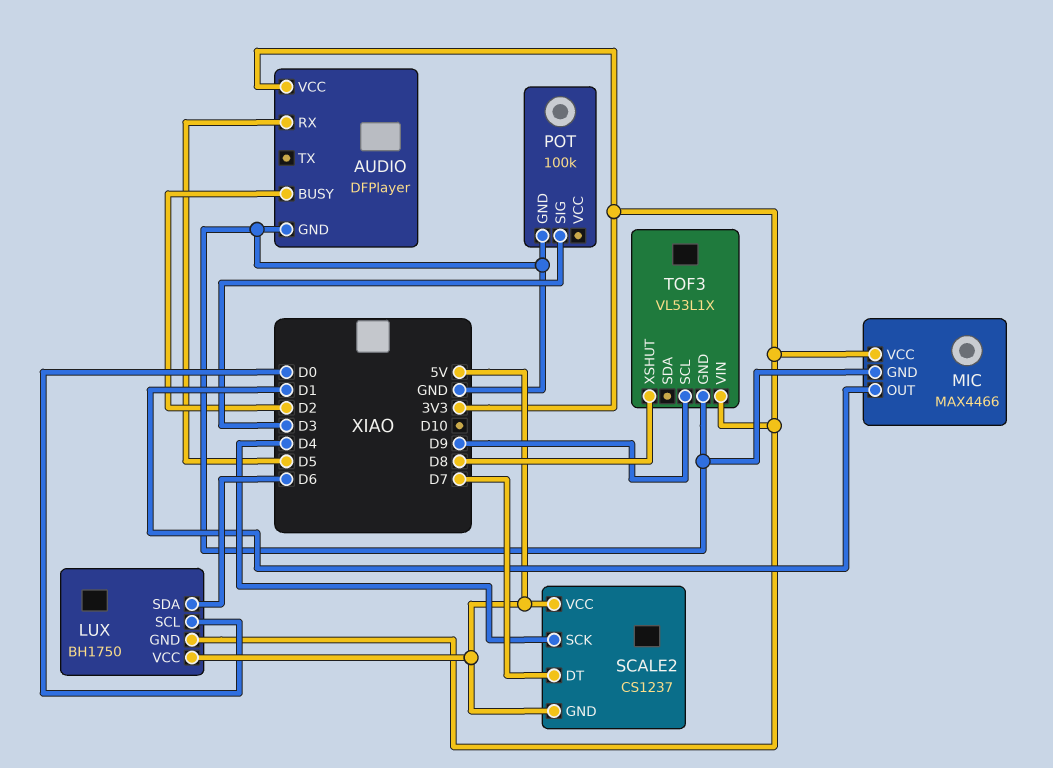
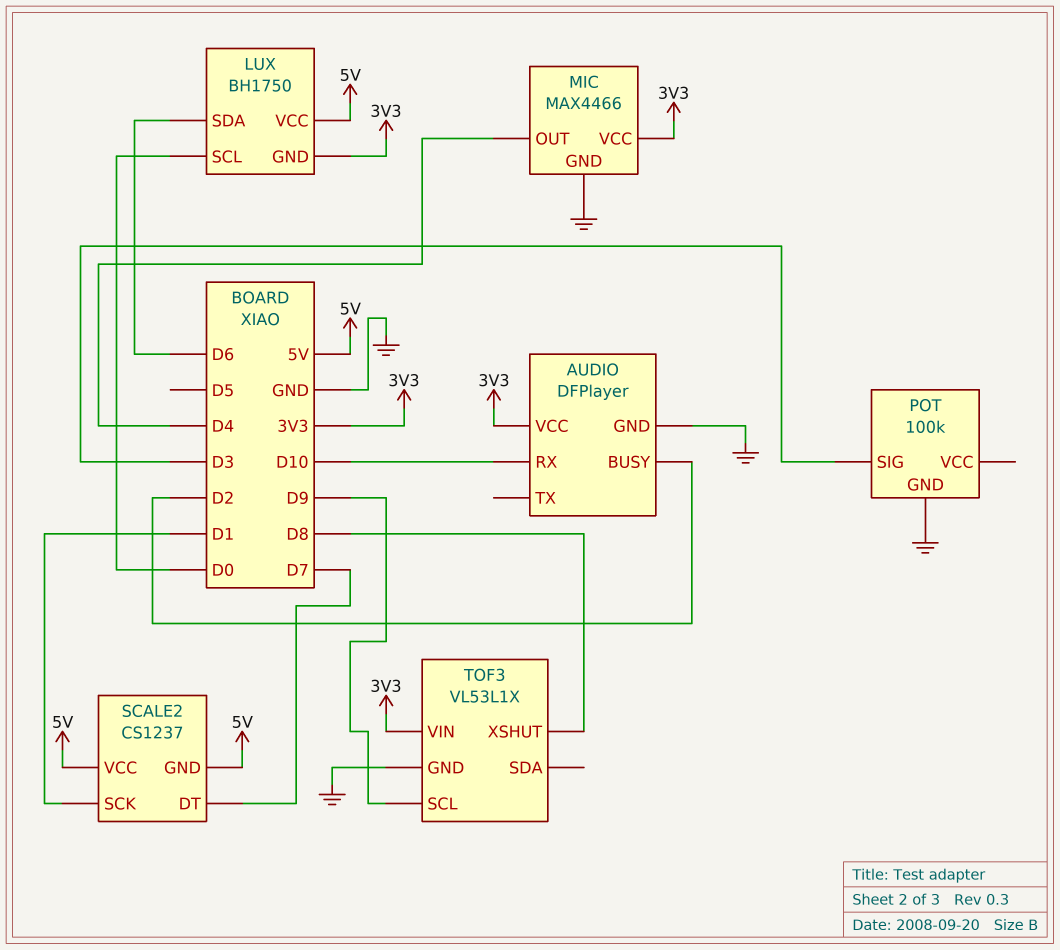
AUDIO pin RX: D5 -> D10
MIC pin OUT: D1 -> D4
SCALE2 pin SCK: D4 -> D1

